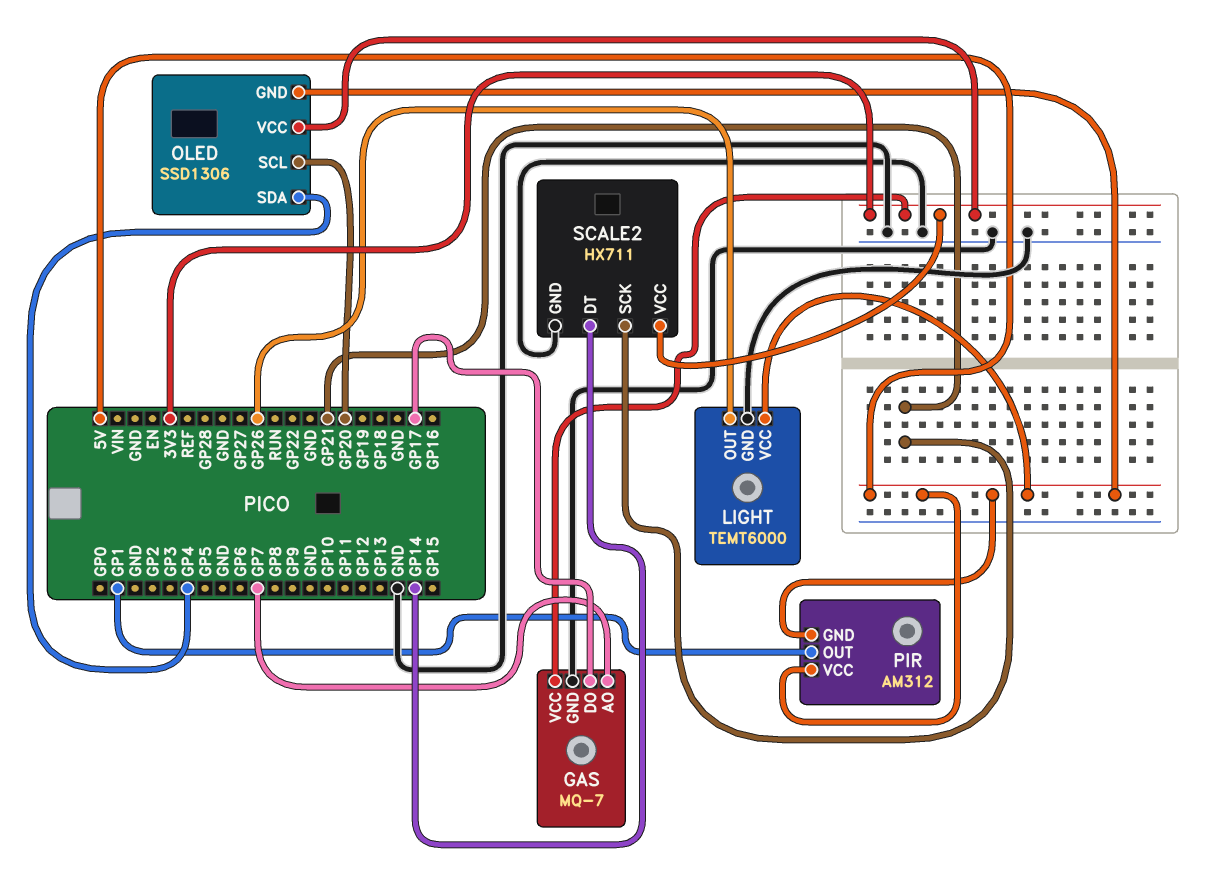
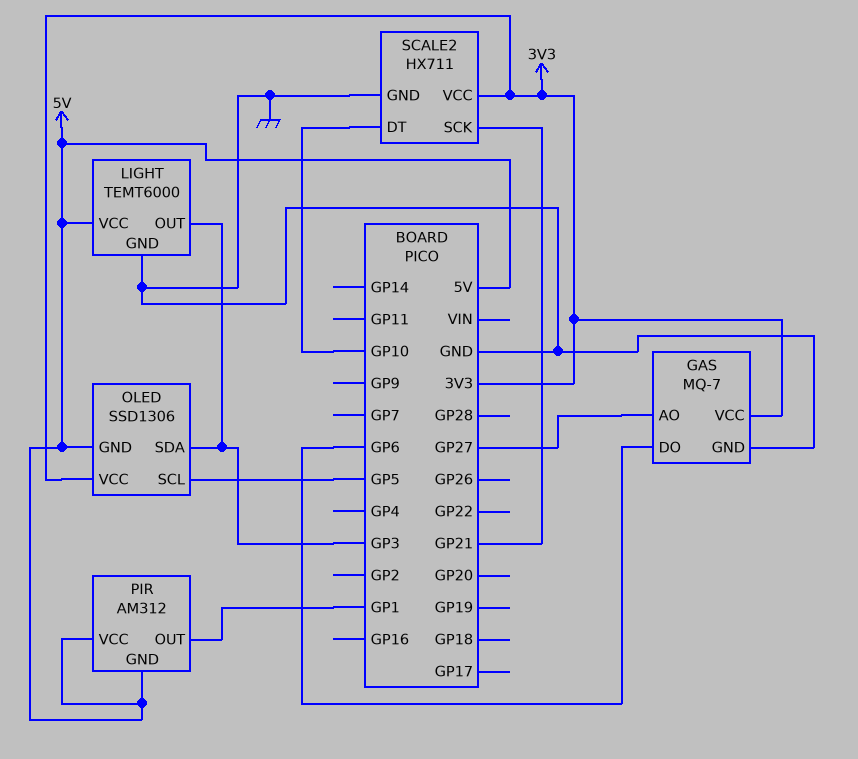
GAS pin AO: GP7 -> GP27
GAS pin DO: GP17 -> GP6
LIGHT pin OUT: GP26 -> GP3
OLED pin SCL: GP20 -> GP5
OLED pin SDA: GP4 -> GP3
SCALE2 pin DT: GP14 -> GP10

